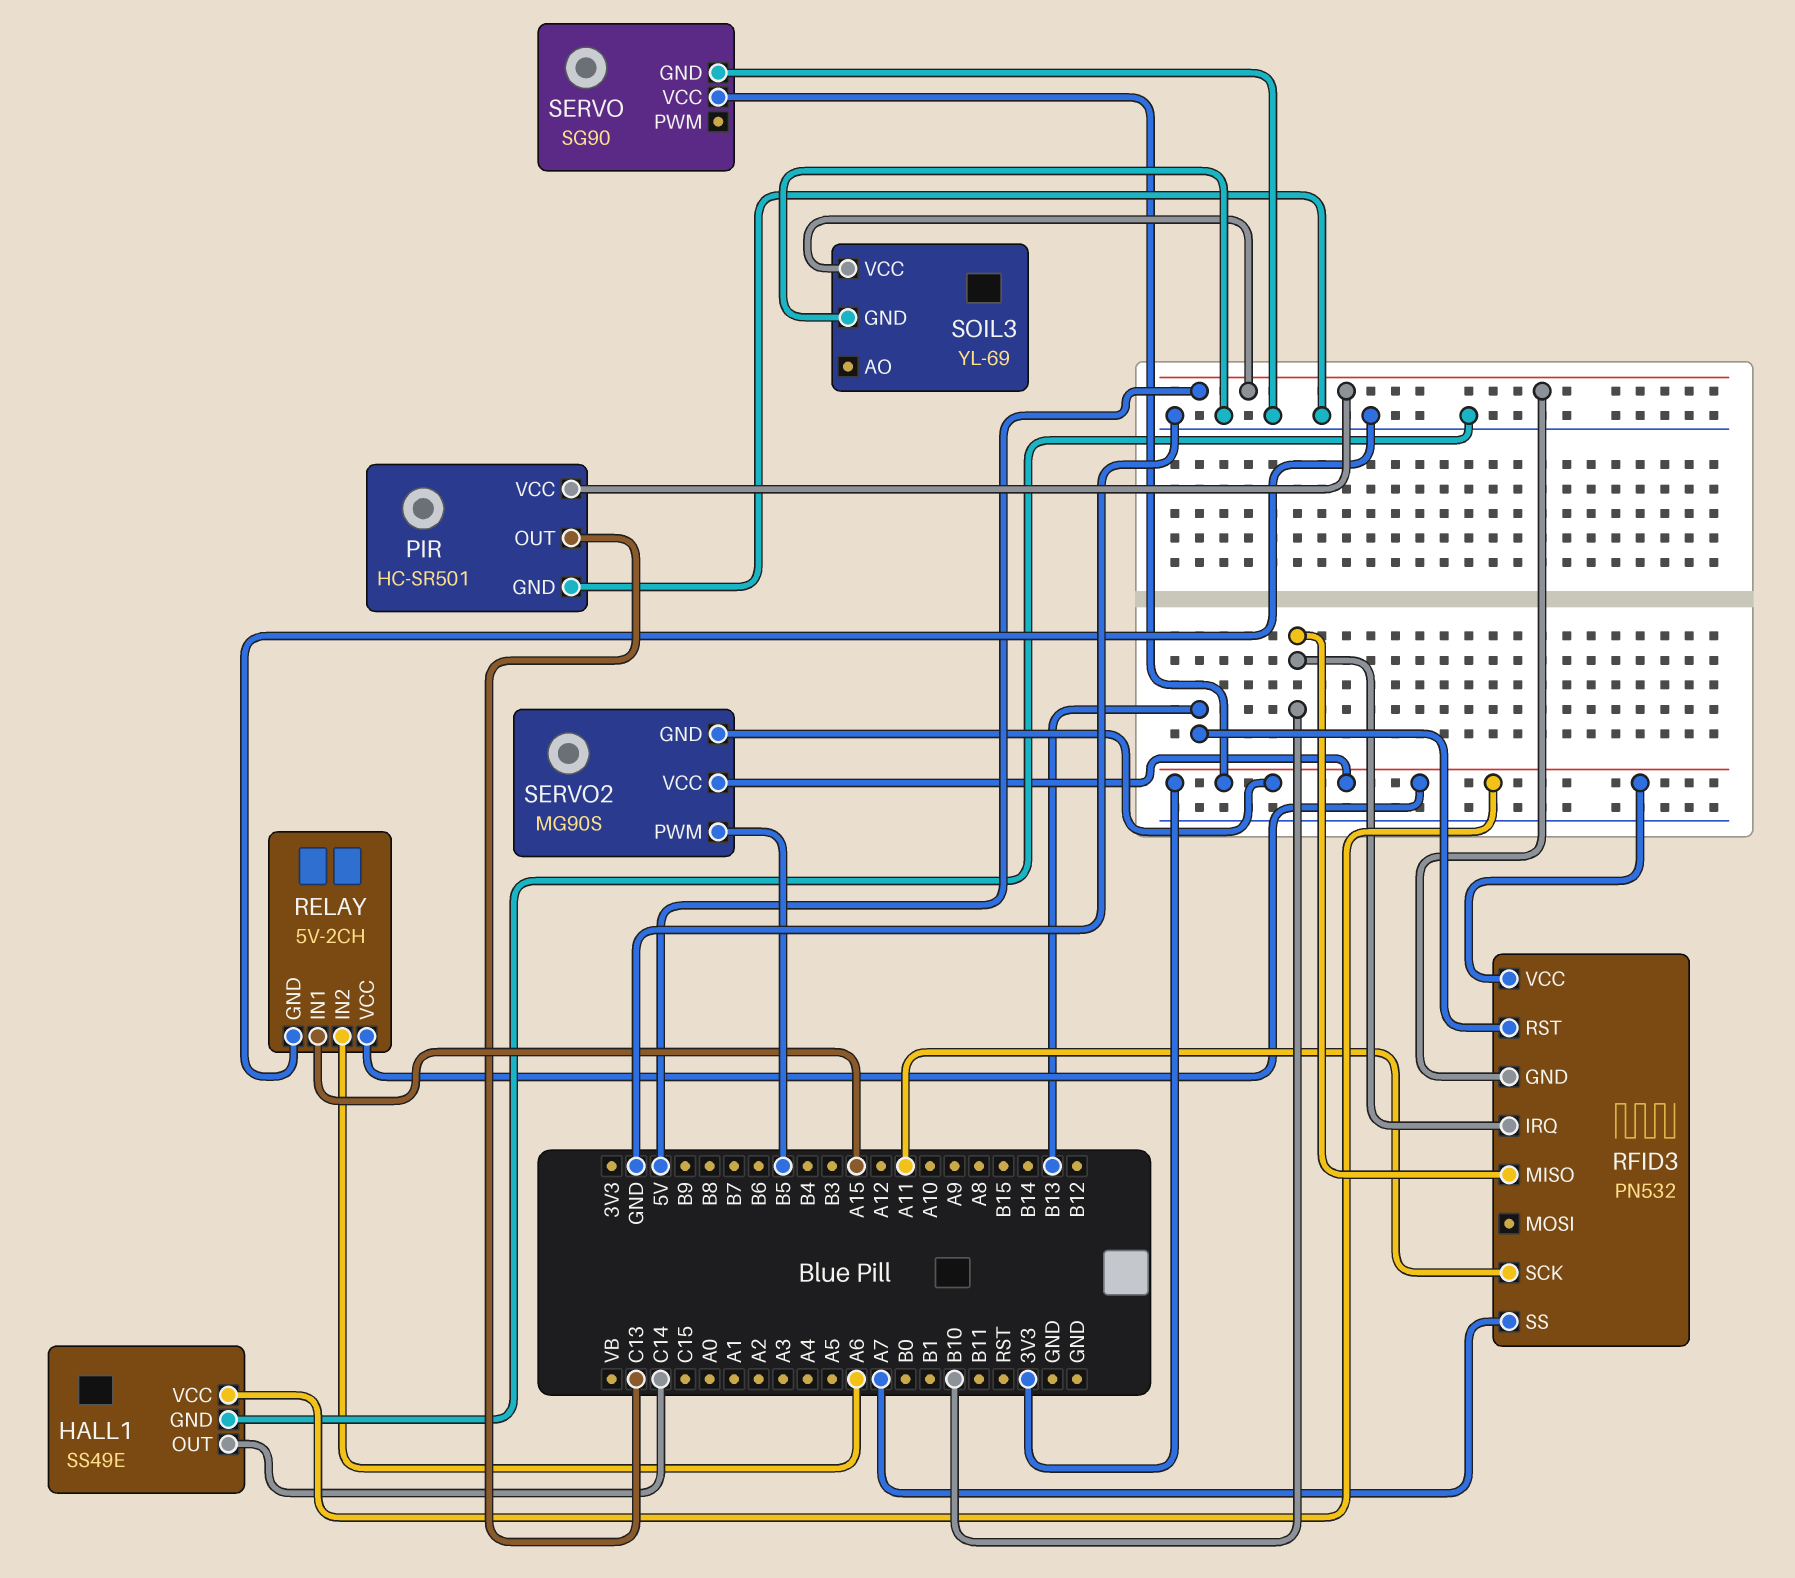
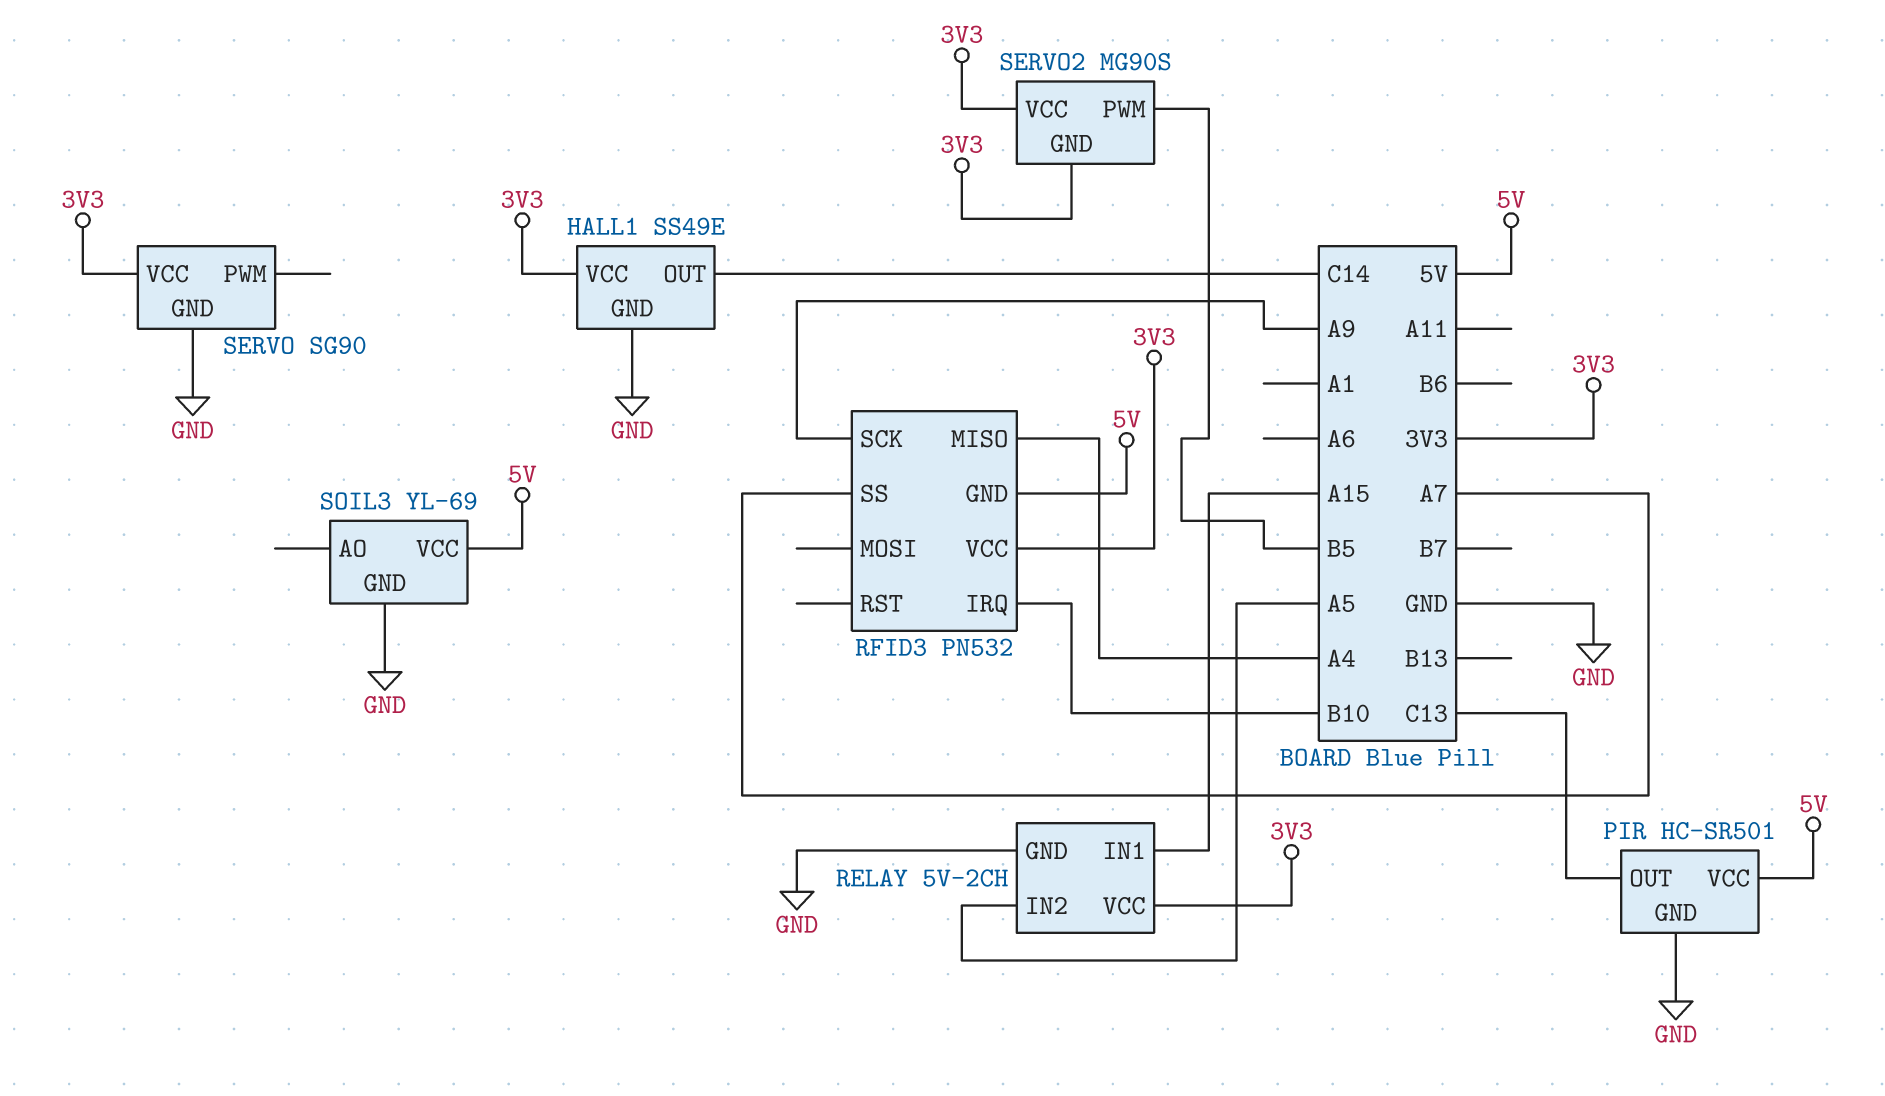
RELAY pin IN2: A6 -> A5
RFID3 pin MISO: B10 -> A4
RFID3 pin RST: B13 -> none
RFID3 pin SCK: A11 -> A9

